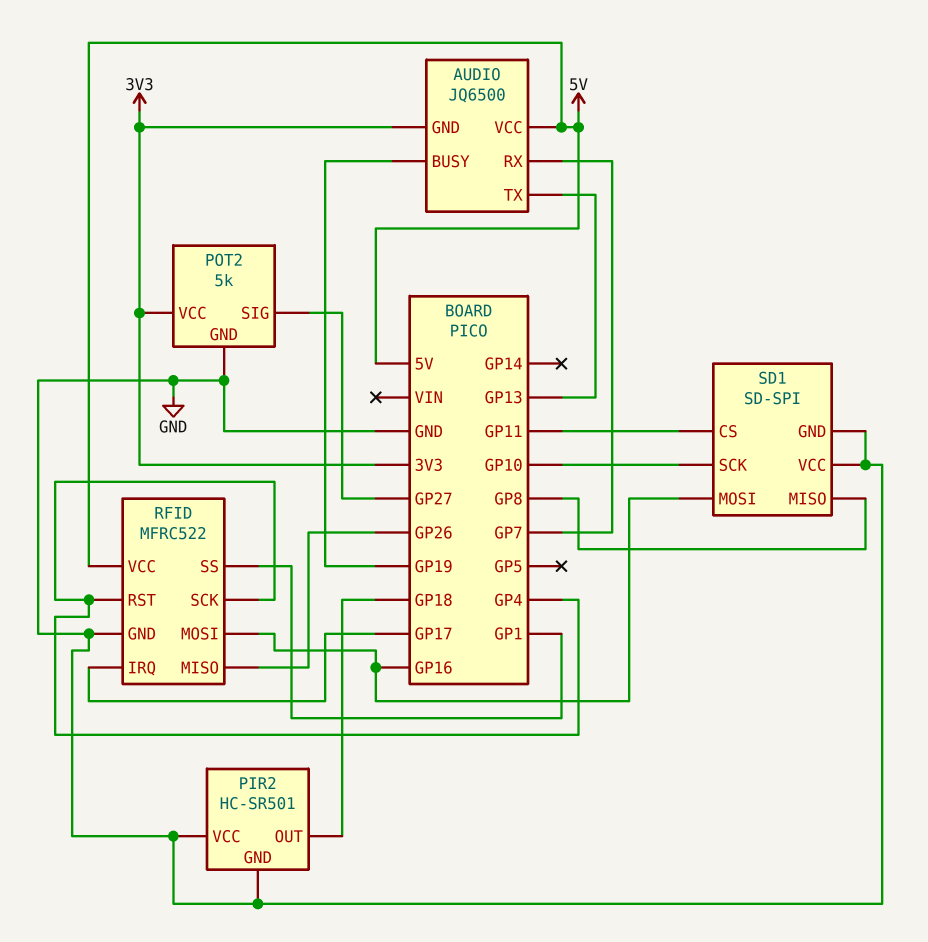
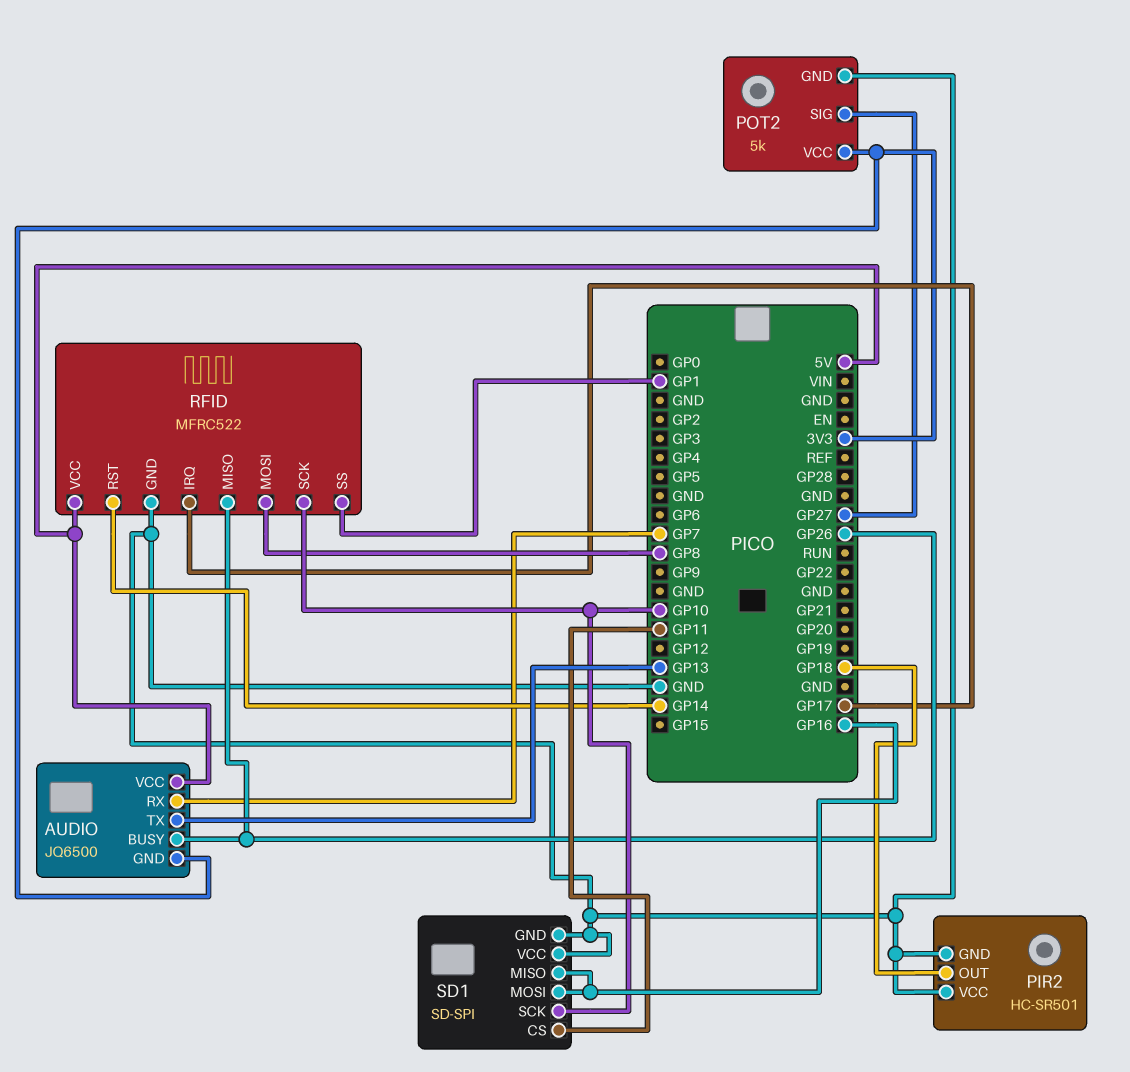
AUDIO pin BUSY: GP19 -> GP26
RFID pin MOSI: GP16 -> GP8
RFID pin RST: GP4 -> GP14
RFID pin SCK: GP4 -> GP10
SD1 pin MISO: GP8 -> GP16

